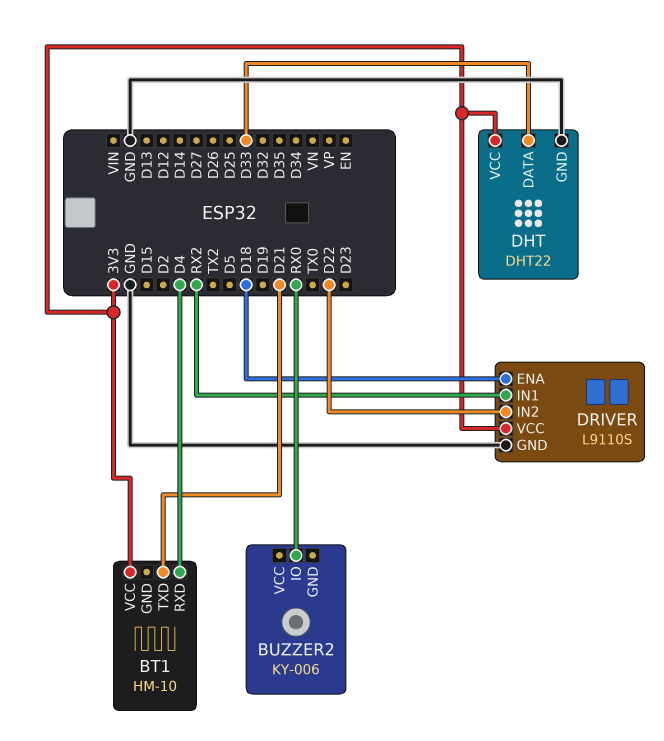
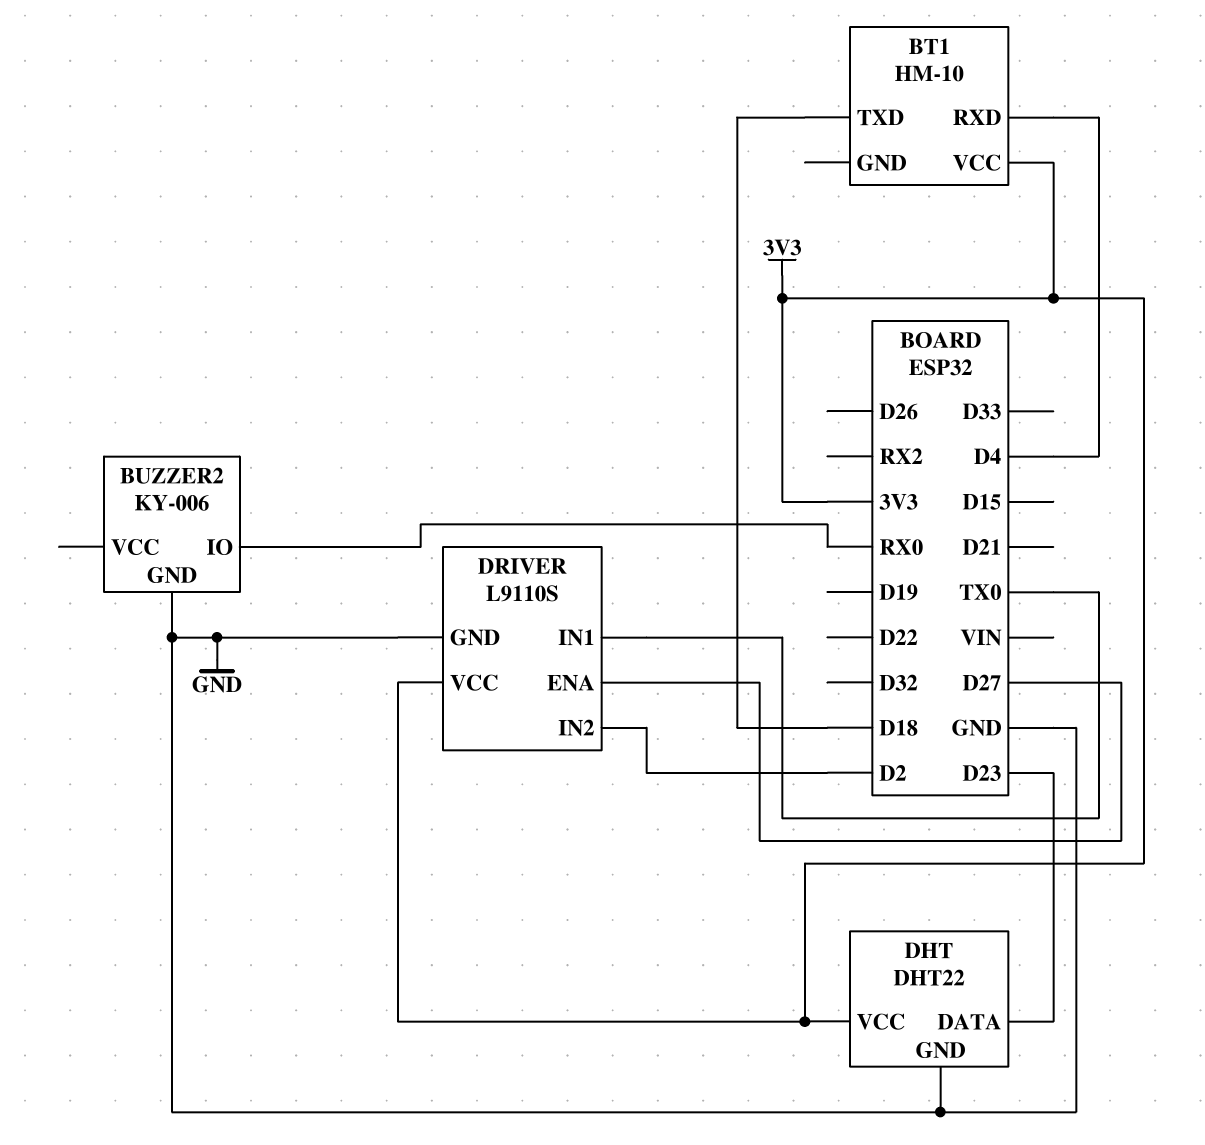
BT1 pin TXD: D21 -> D18
BUZZER2 pin GND: none -> GND
DHT pin DATA: D33 -> D23
DRIVER pin ENA: D18 -> D27
DRIVER pin IN1: RX2 -> TX0
DRIVER pin IN2: D22 -> D2

